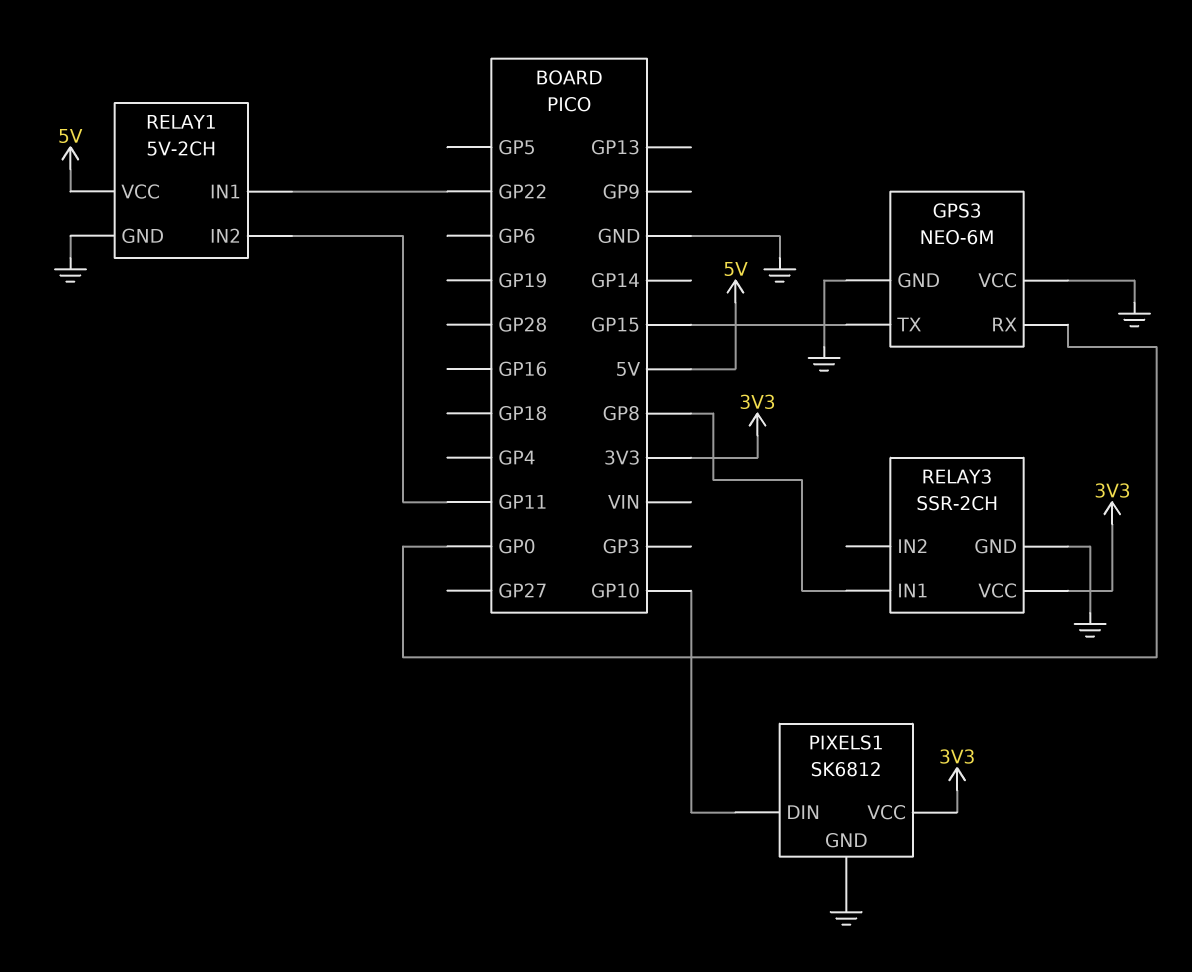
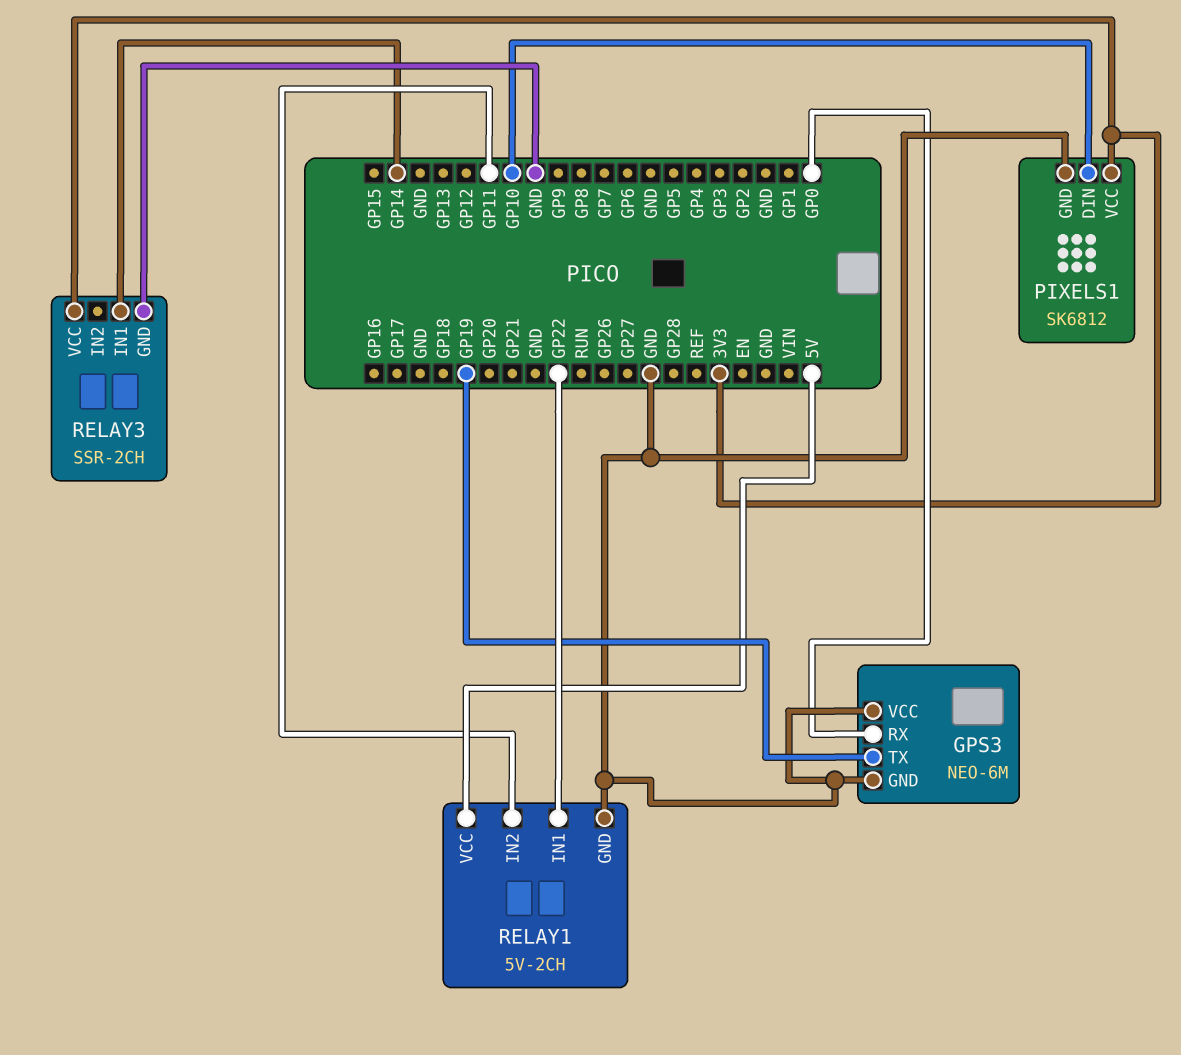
GPS3 pin TX: GP15 -> GP19
RELAY3 pin IN1: GP8 -> GP14

